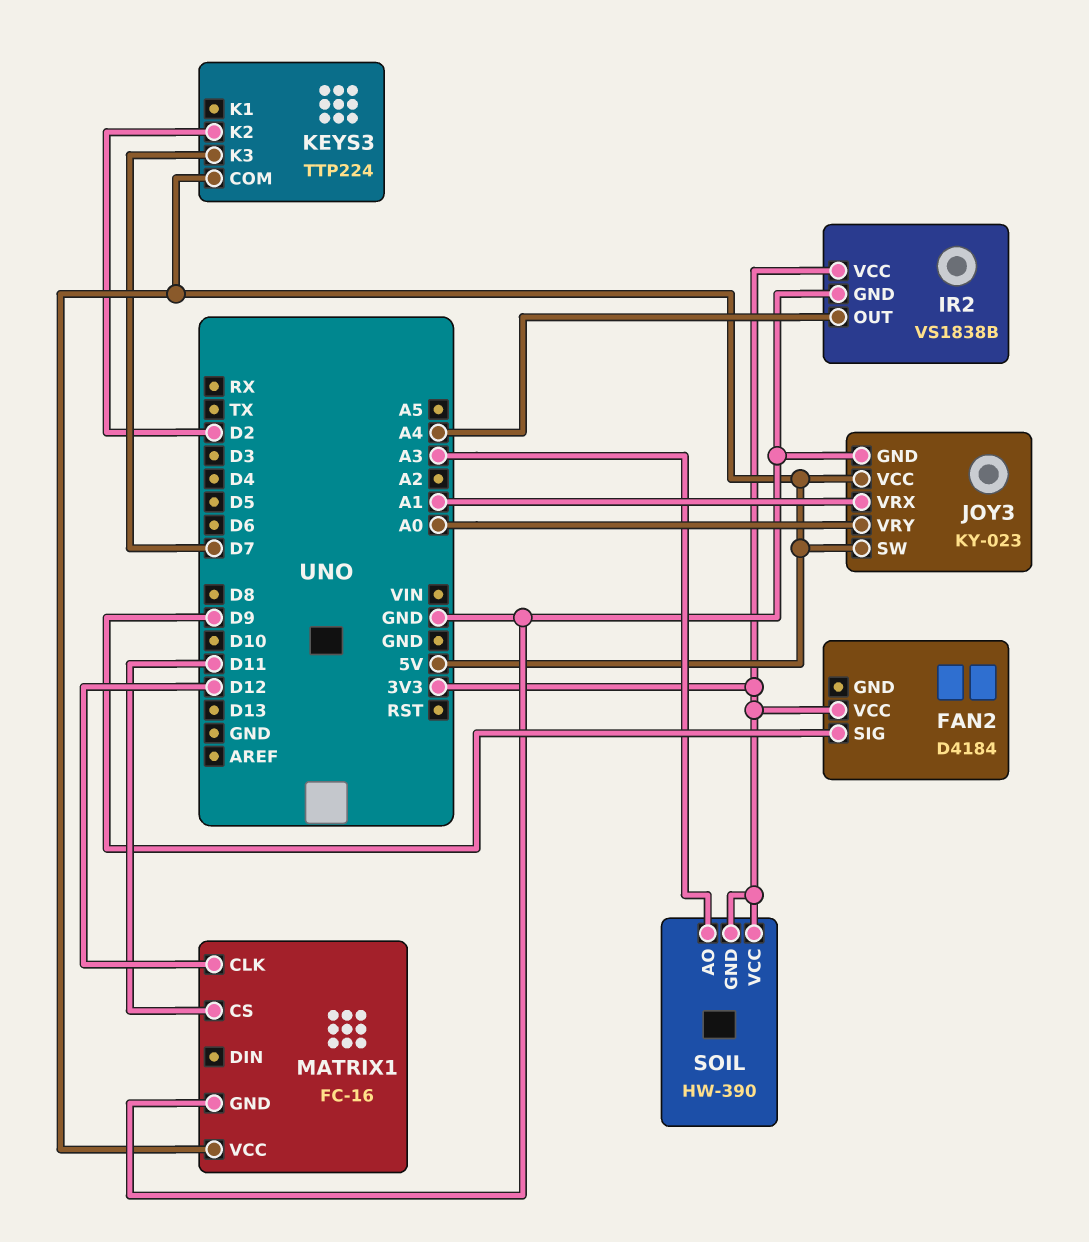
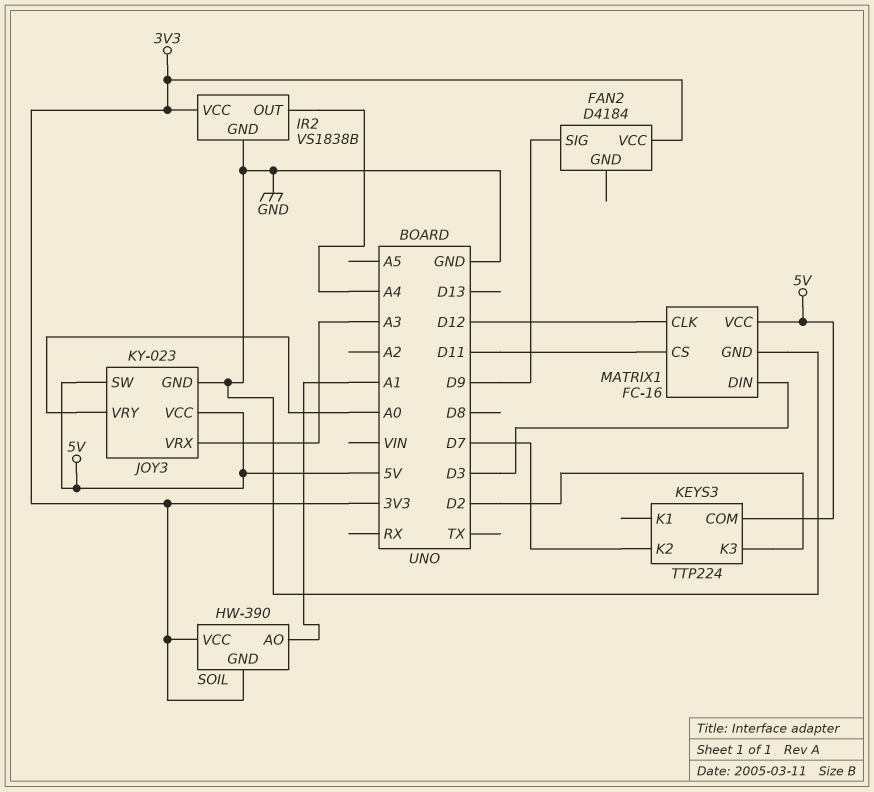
JOY3 pin VRX: A1 -> A3
KEYS3 pin K2: D2 -> D7
KEYS3 pin K3: D7 -> D2
MATRIX1 pin DIN: none -> D3
SOIL pin AO: A3 -> A1

